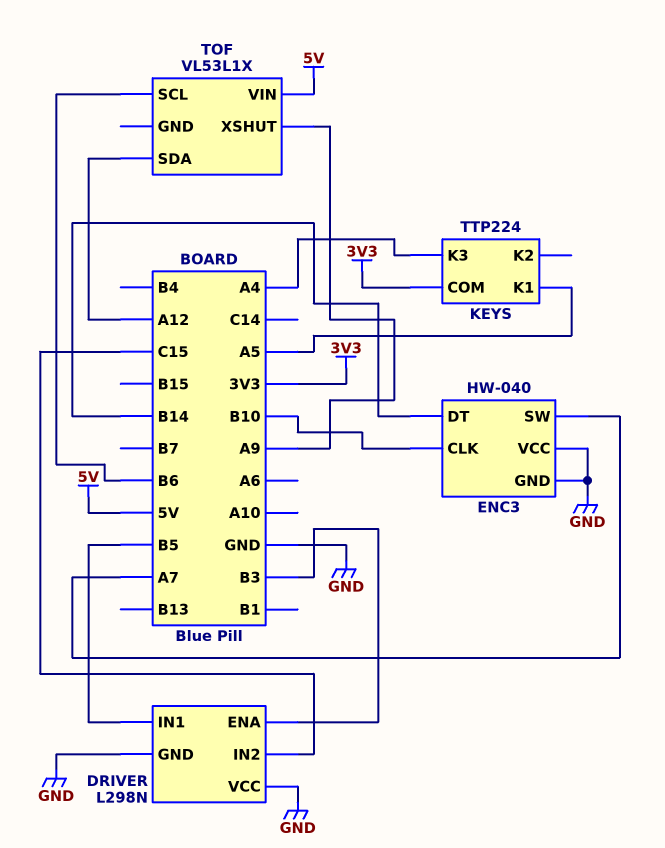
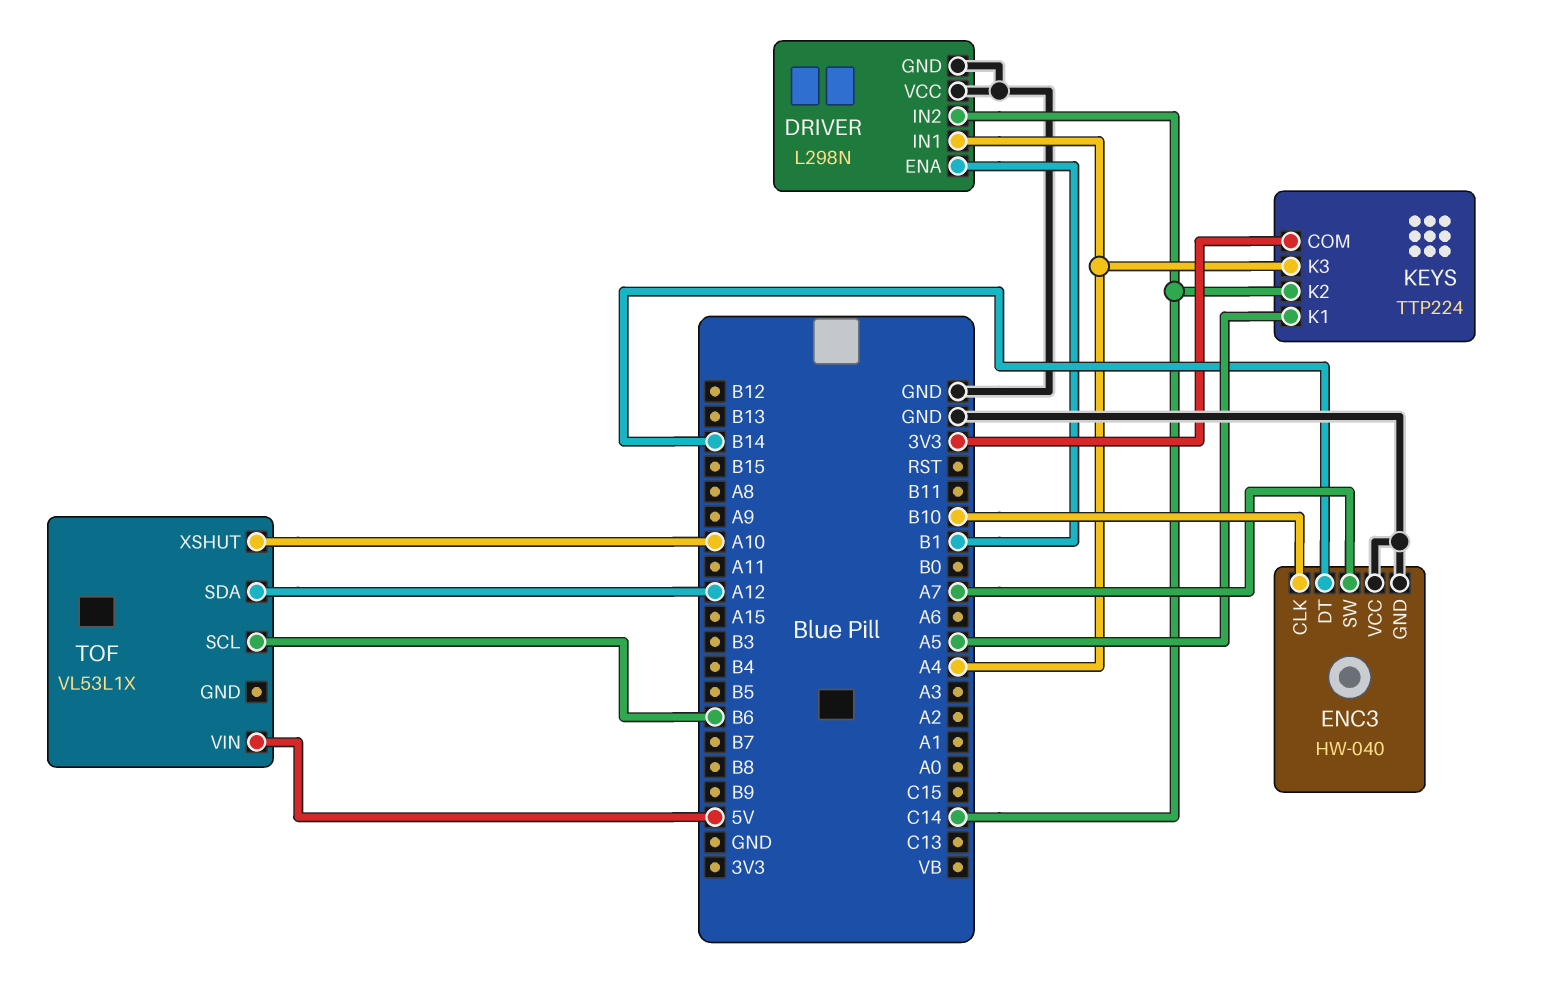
DRIVER pin ENA: B3 -> B1
DRIVER pin IN1: B5 -> A4
DRIVER pin IN2: C15 -> C14
KEYS pin K2: none -> C14
TOF pin XSHUT: A9 -> A10

